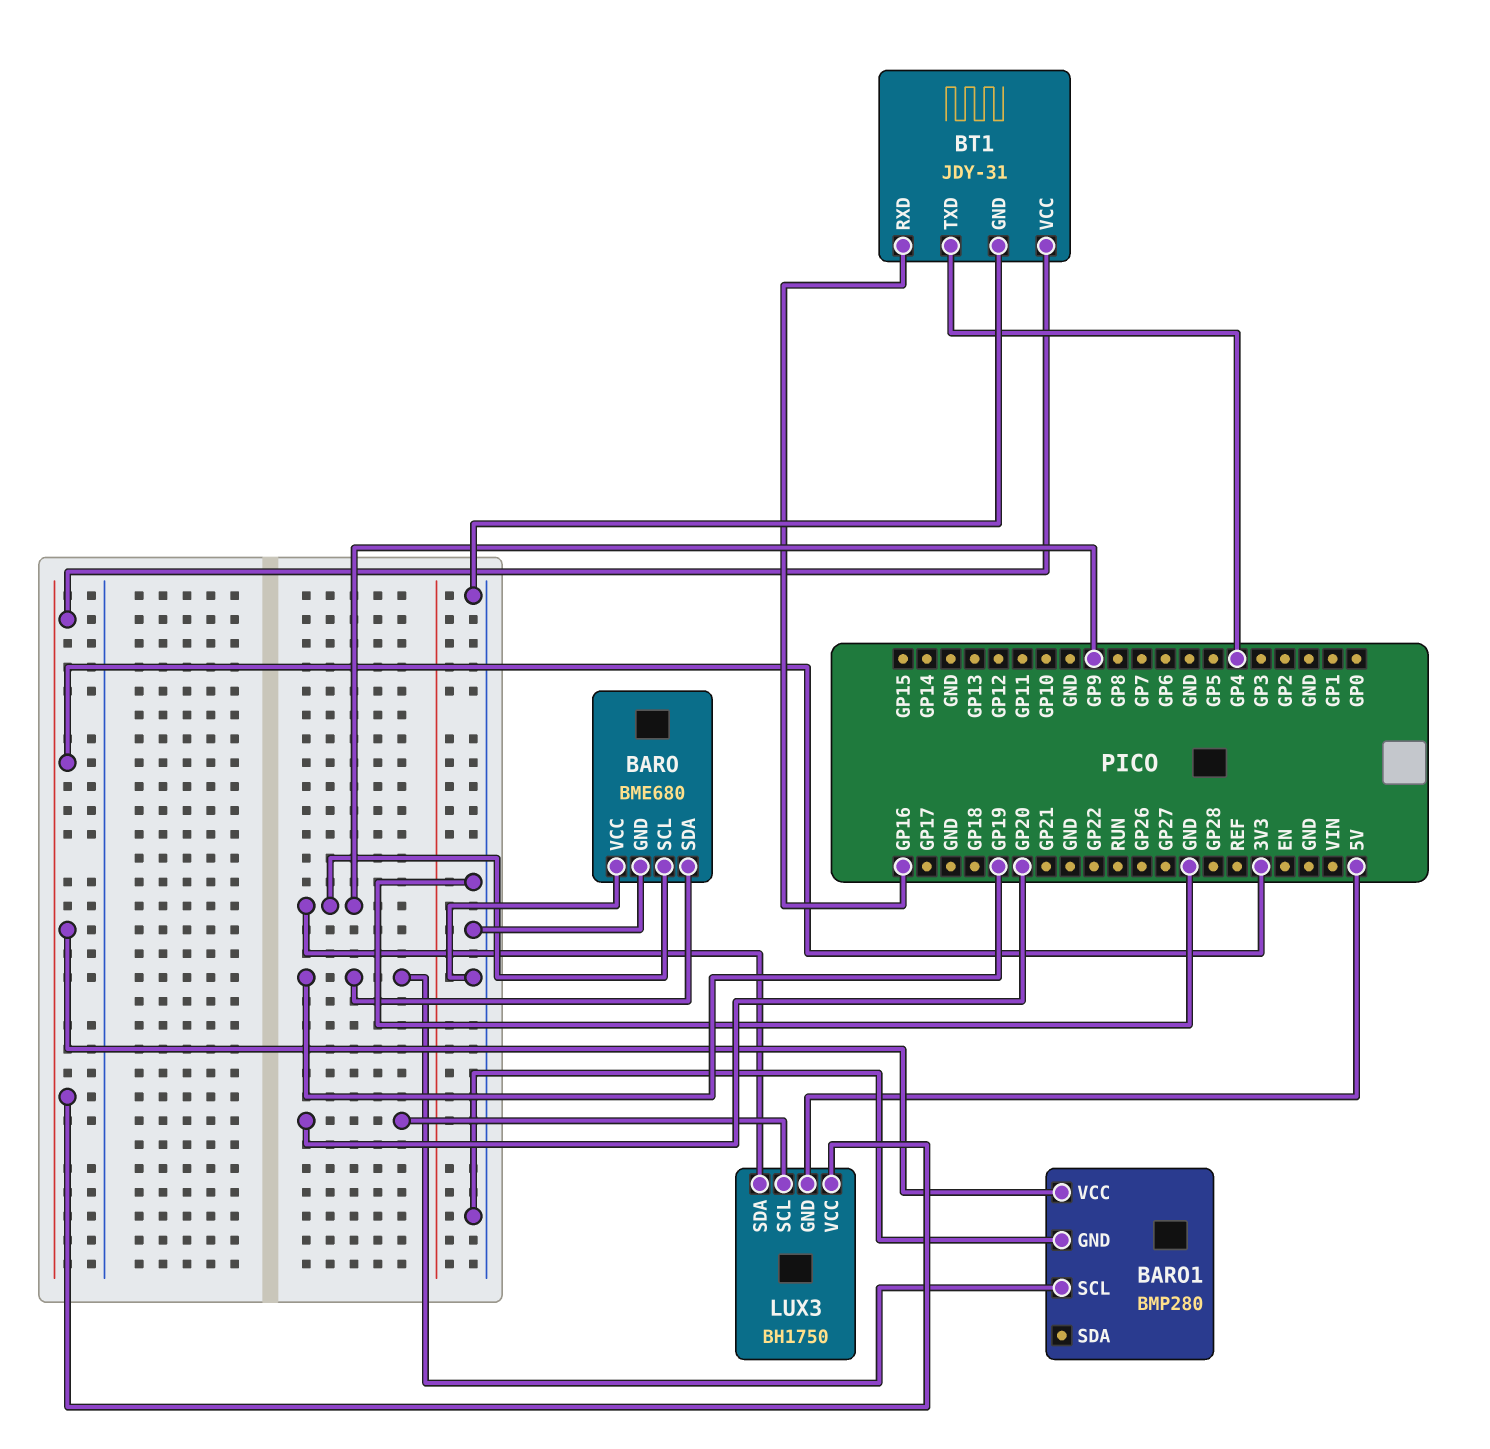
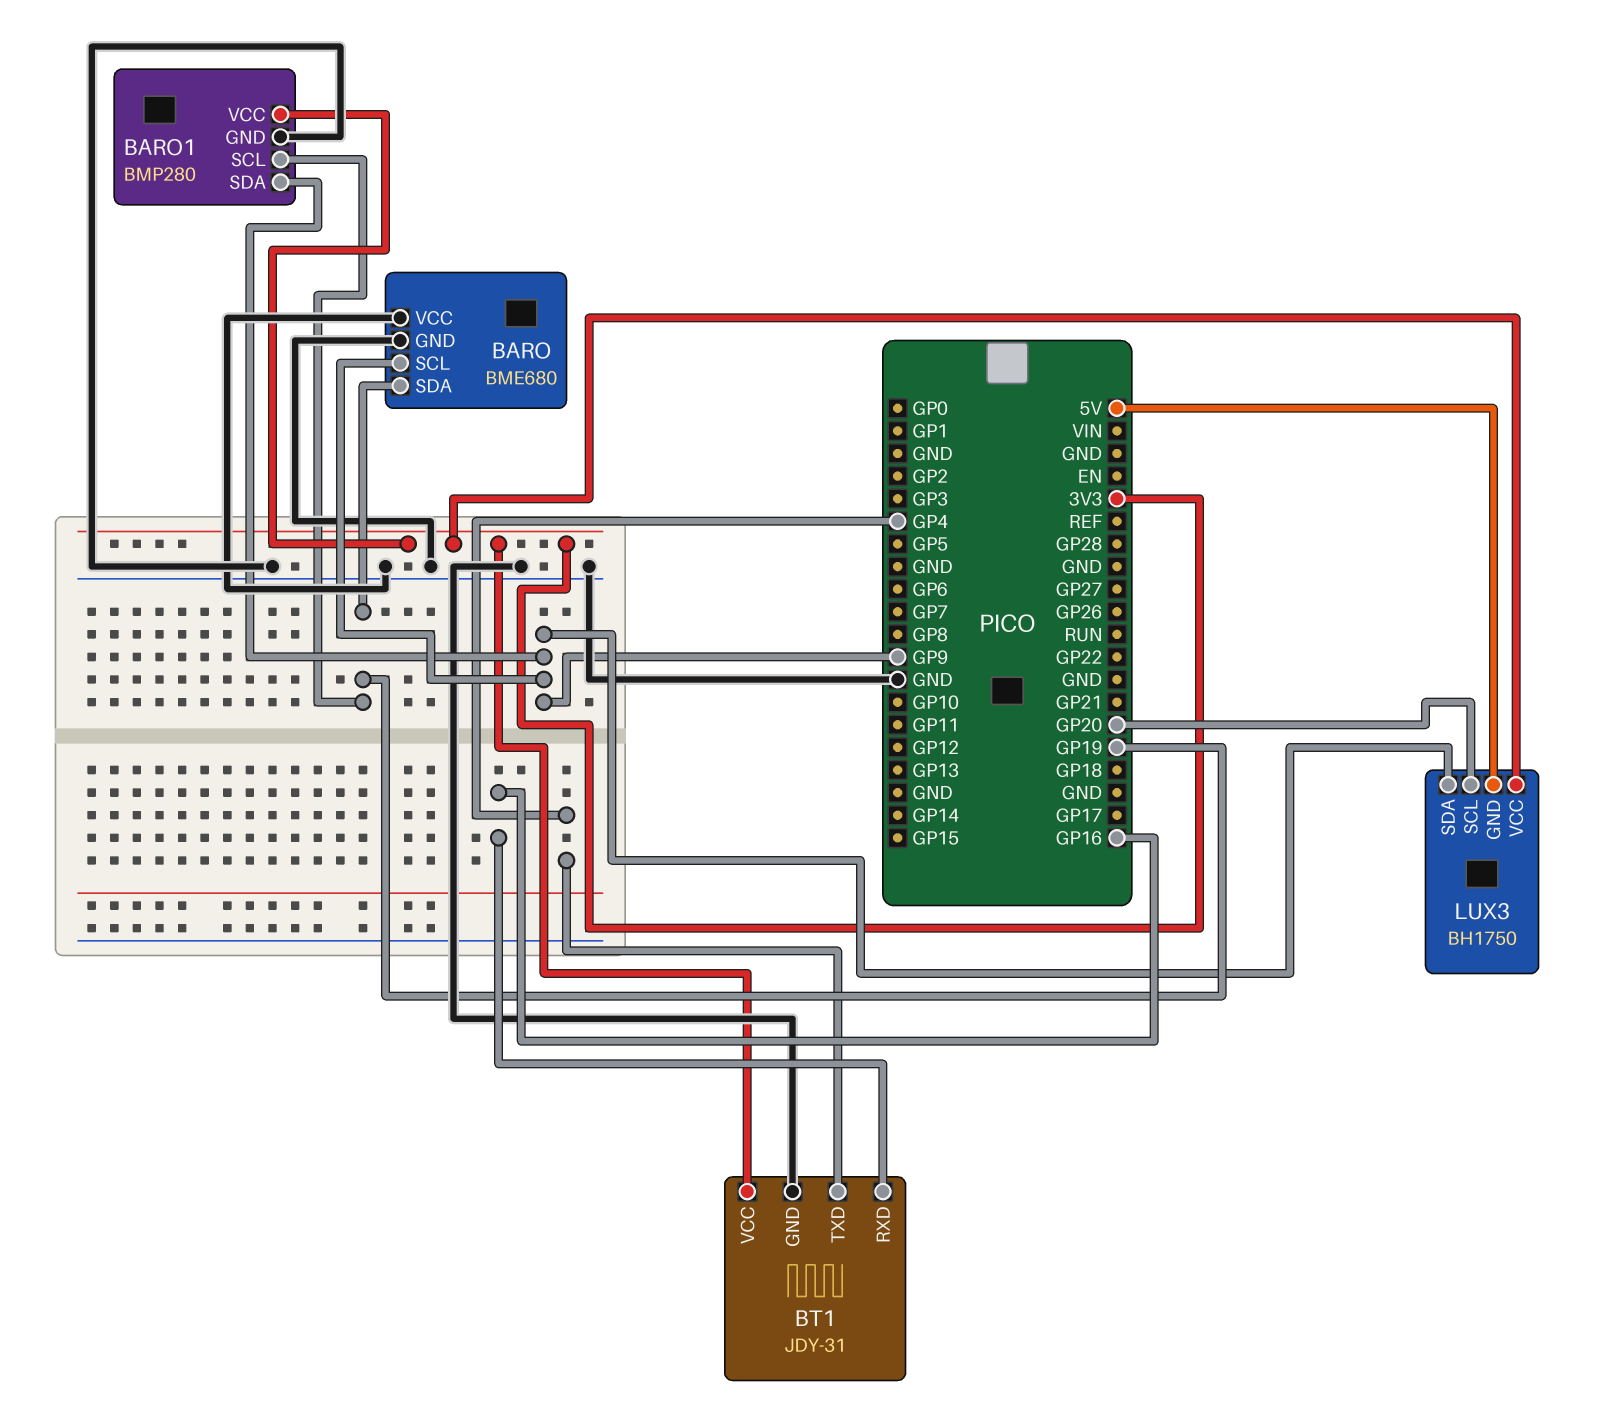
BARO1 pin SDA: none -> GP9

